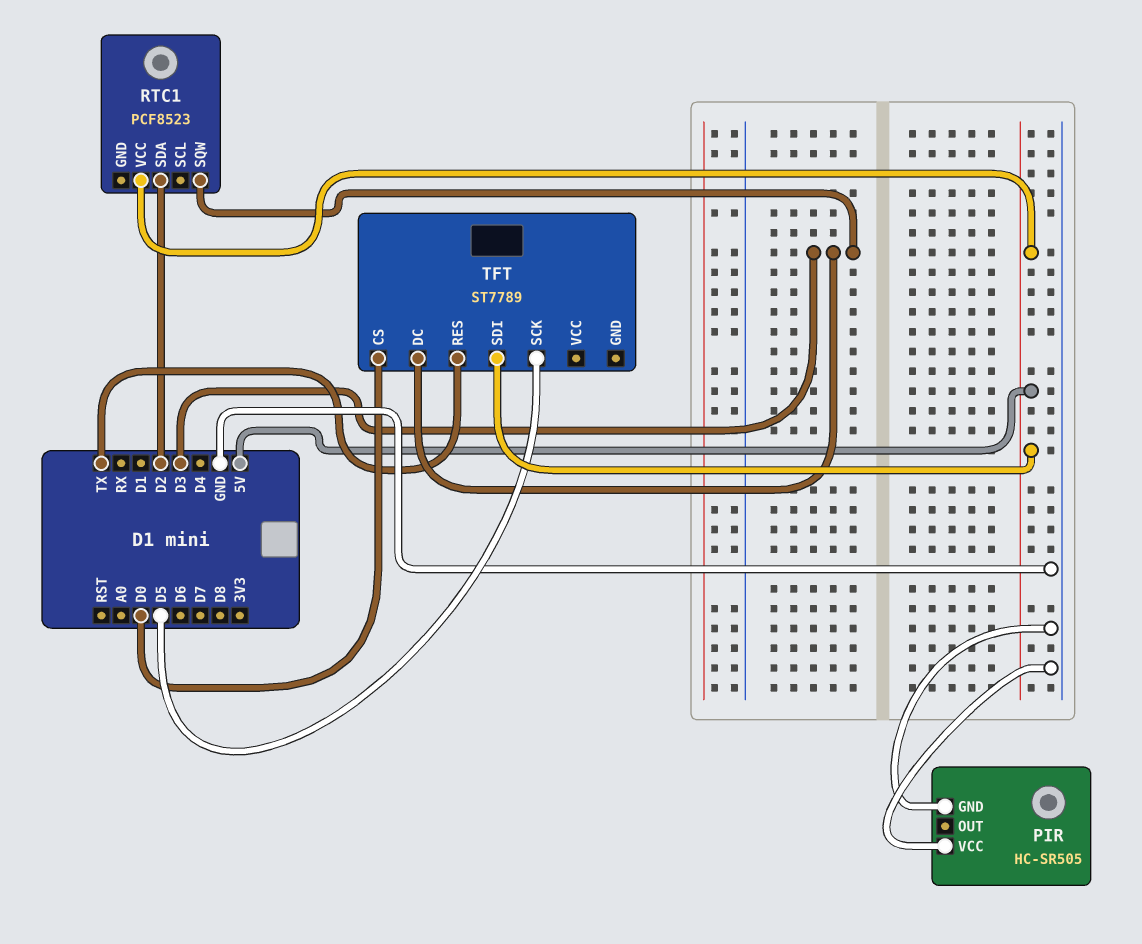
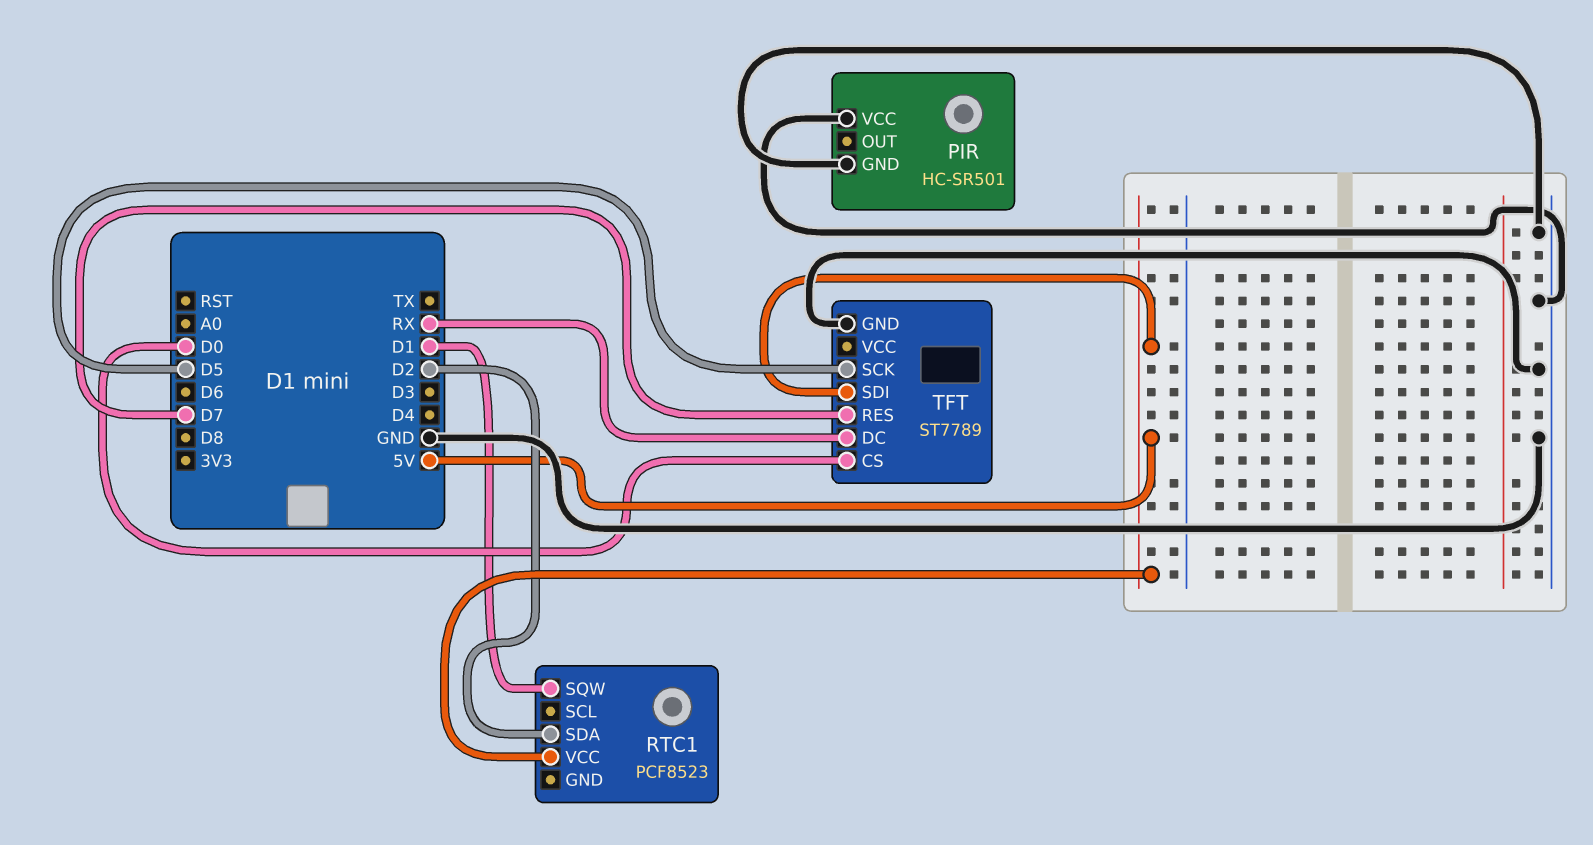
PIR: HC-SR505 -> HC-SR501
RTC1 pin SQW: D3 -> D1
TFT pin DC: D3 -> RX
TFT pin GND: none -> GND
TFT pin RES: TX -> D7

